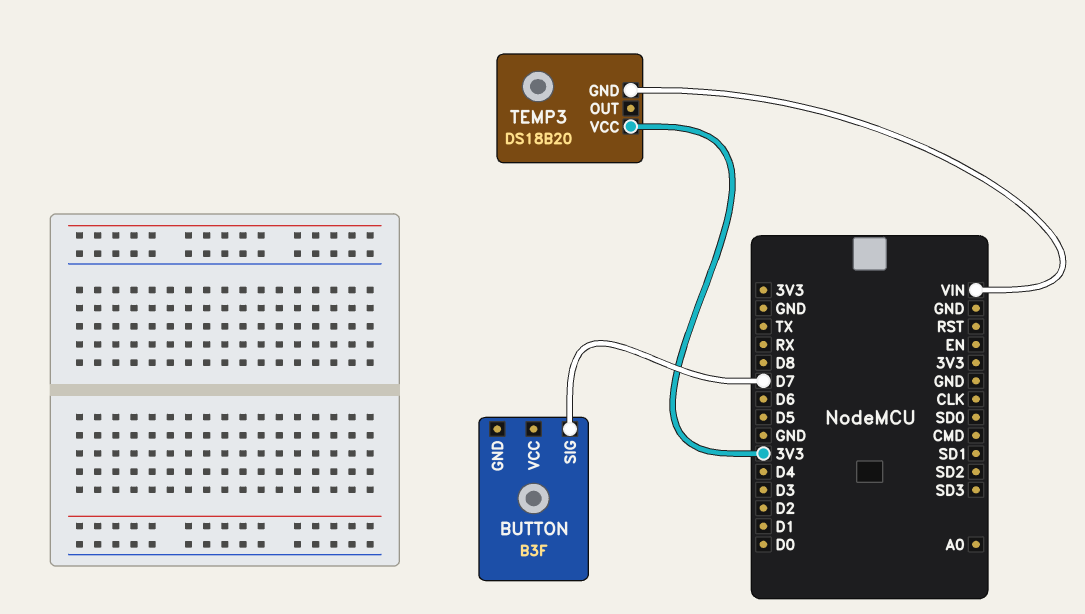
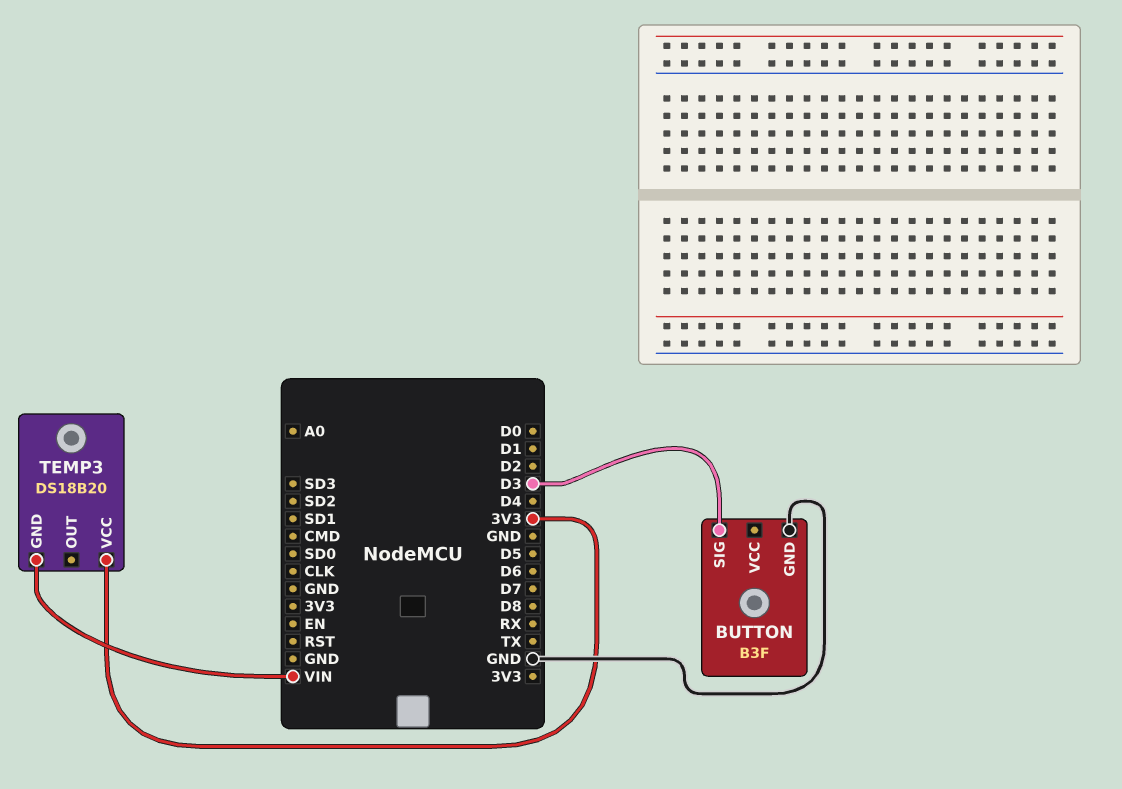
BUTTON pin GND: none -> GND
BUTTON pin SIG: D7 -> D3

